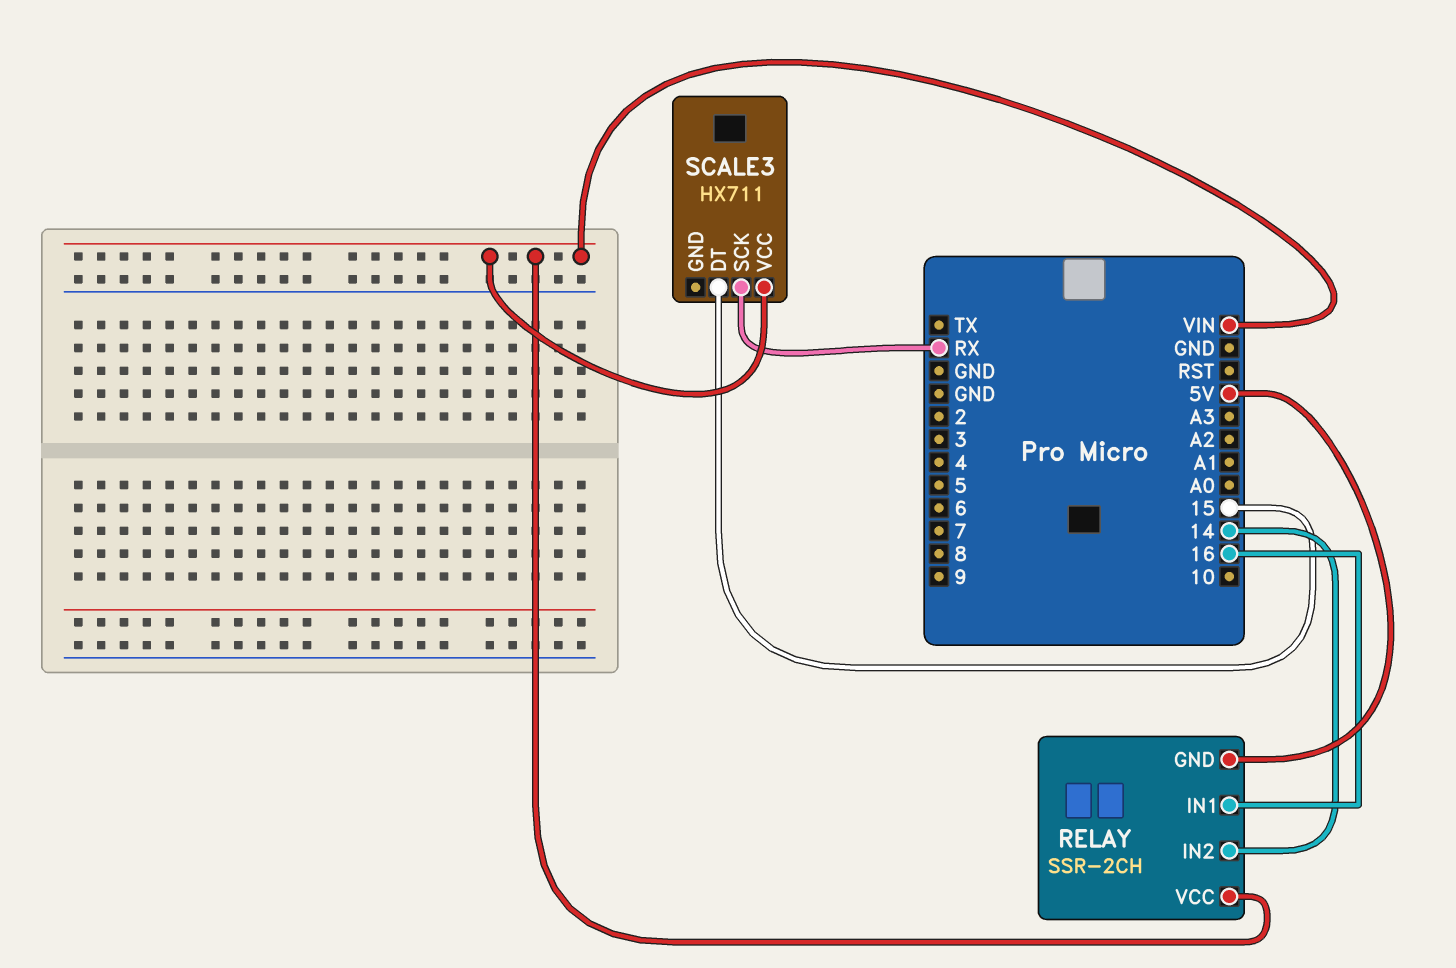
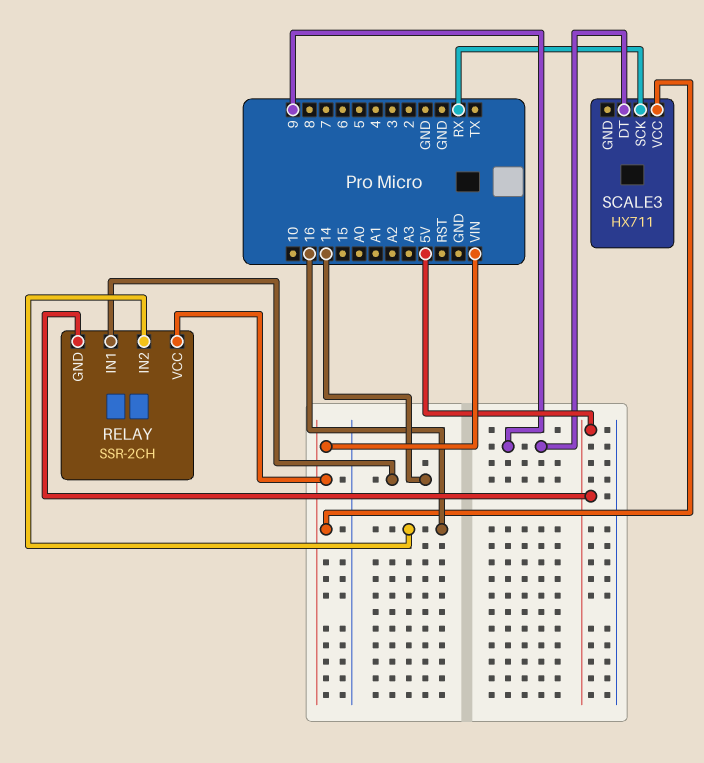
RELAY pin IN1: 16 -> 14
RELAY pin IN2: 14 -> 16
SCALE3 pin DT: 15 -> 9

